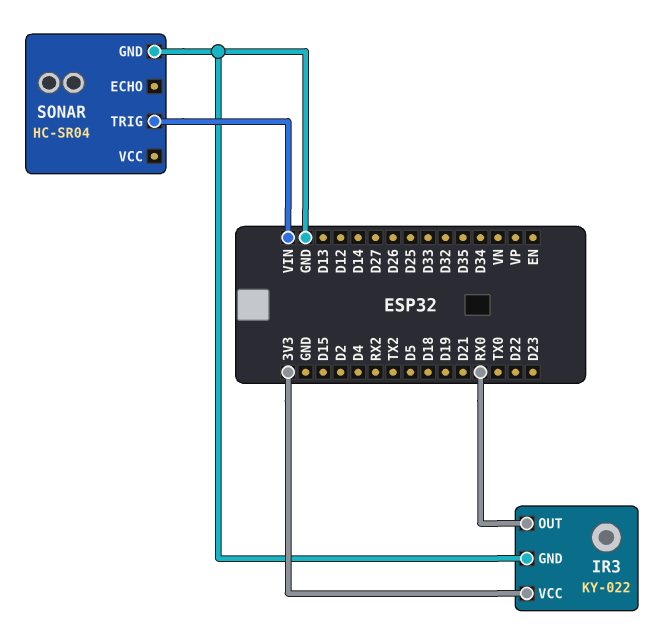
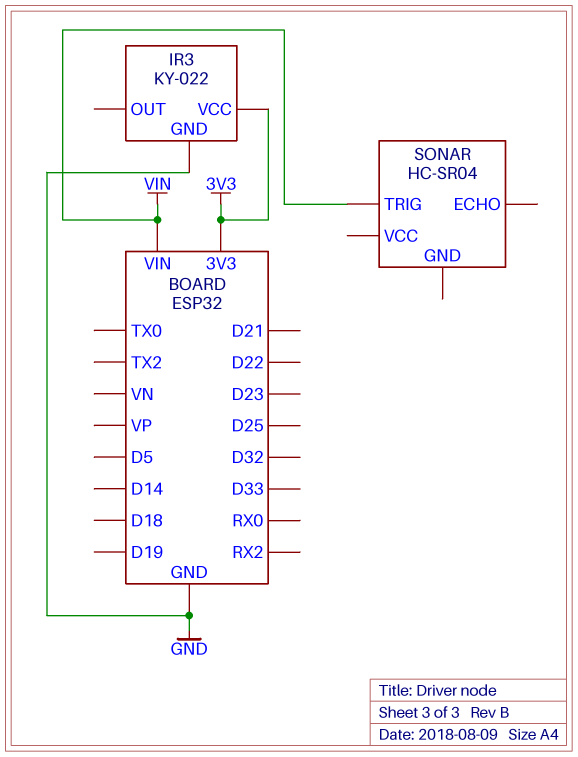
IR3 pin OUT: RX0 -> none
SONAR pin GND: GND -> none

